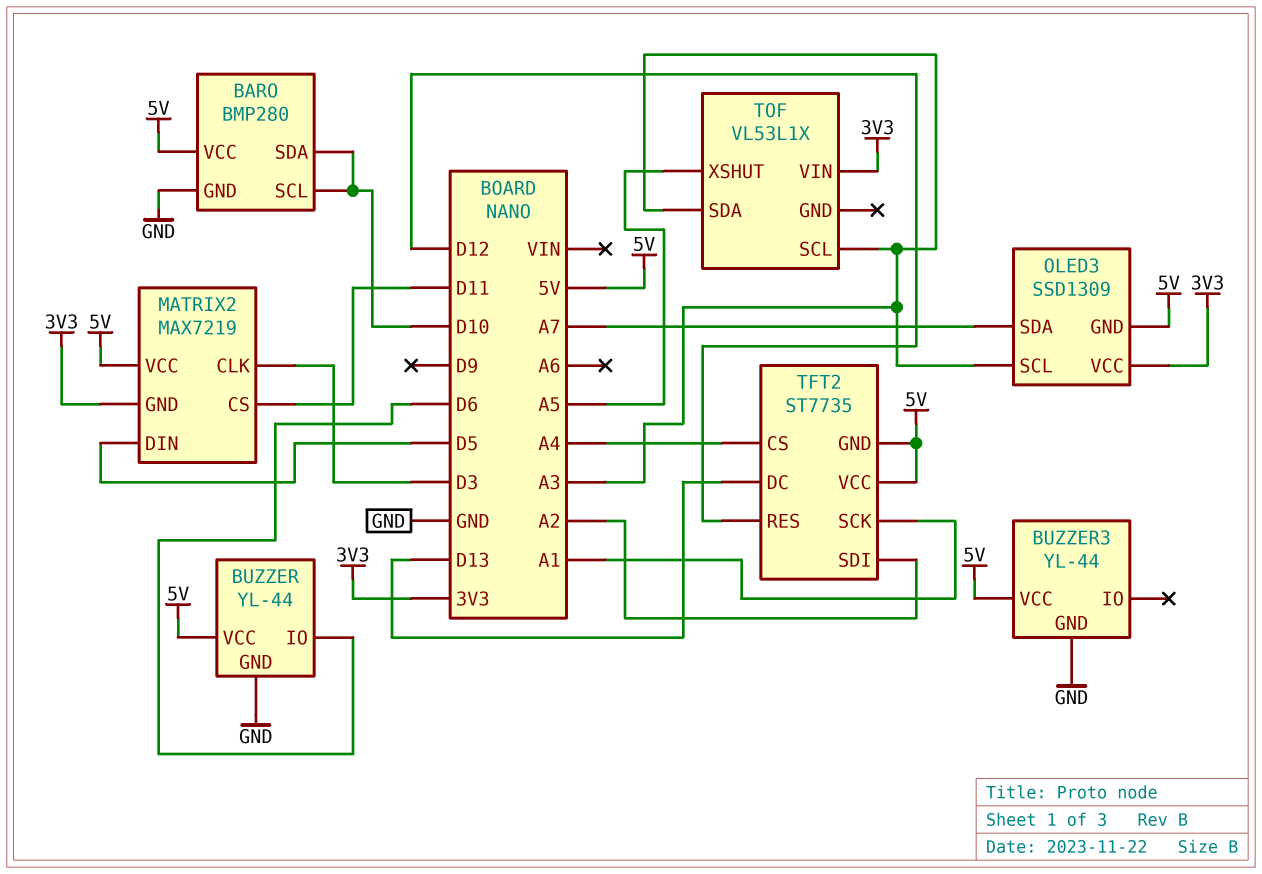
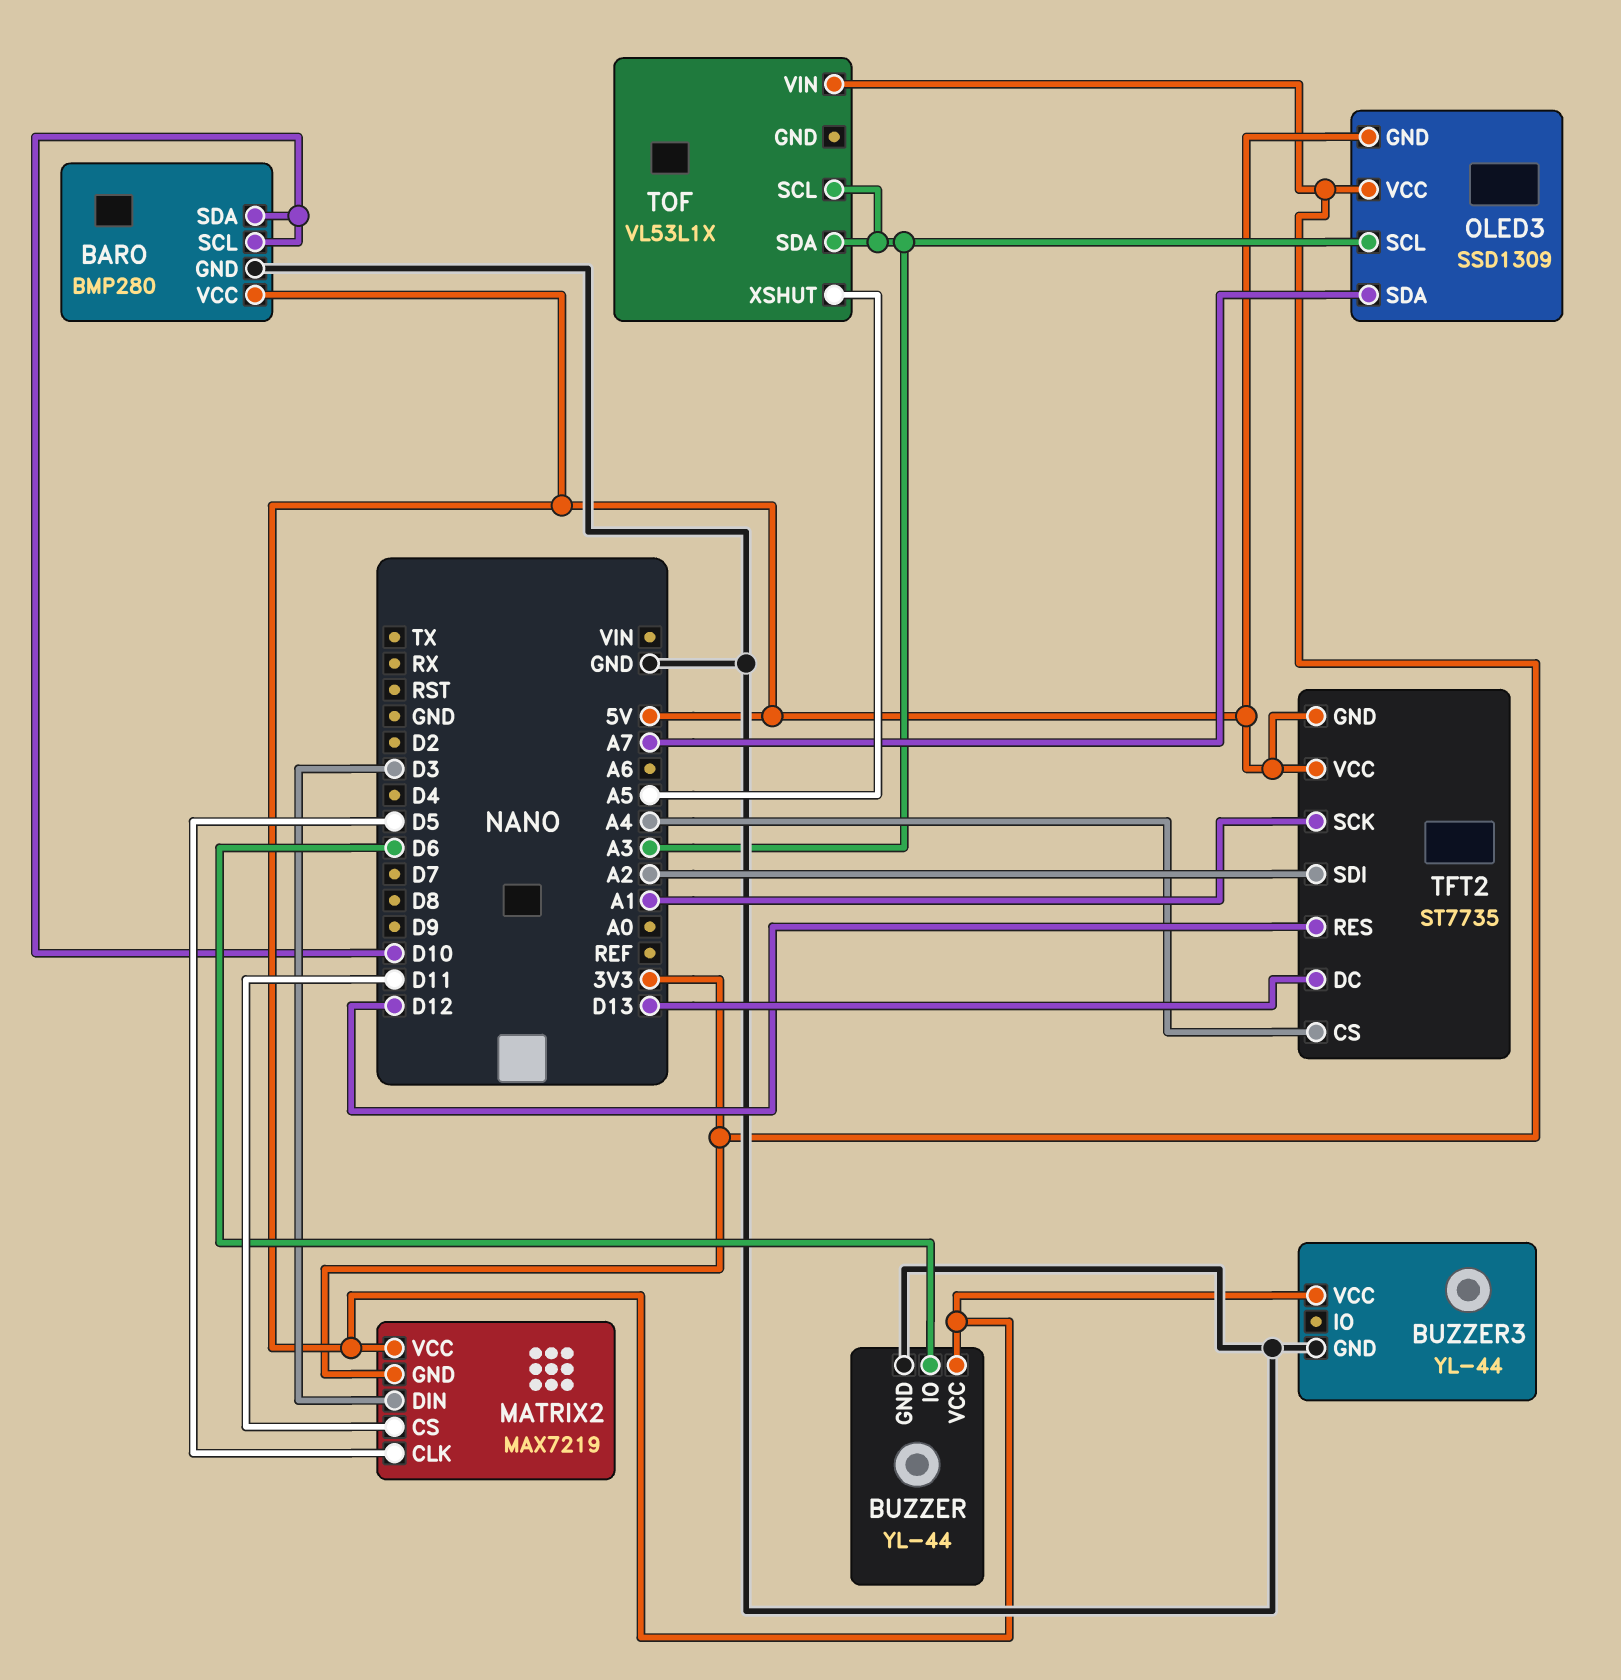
MATRIX2 pin CLK: D3 -> D5
MATRIX2 pin DIN: D5 -> D3

